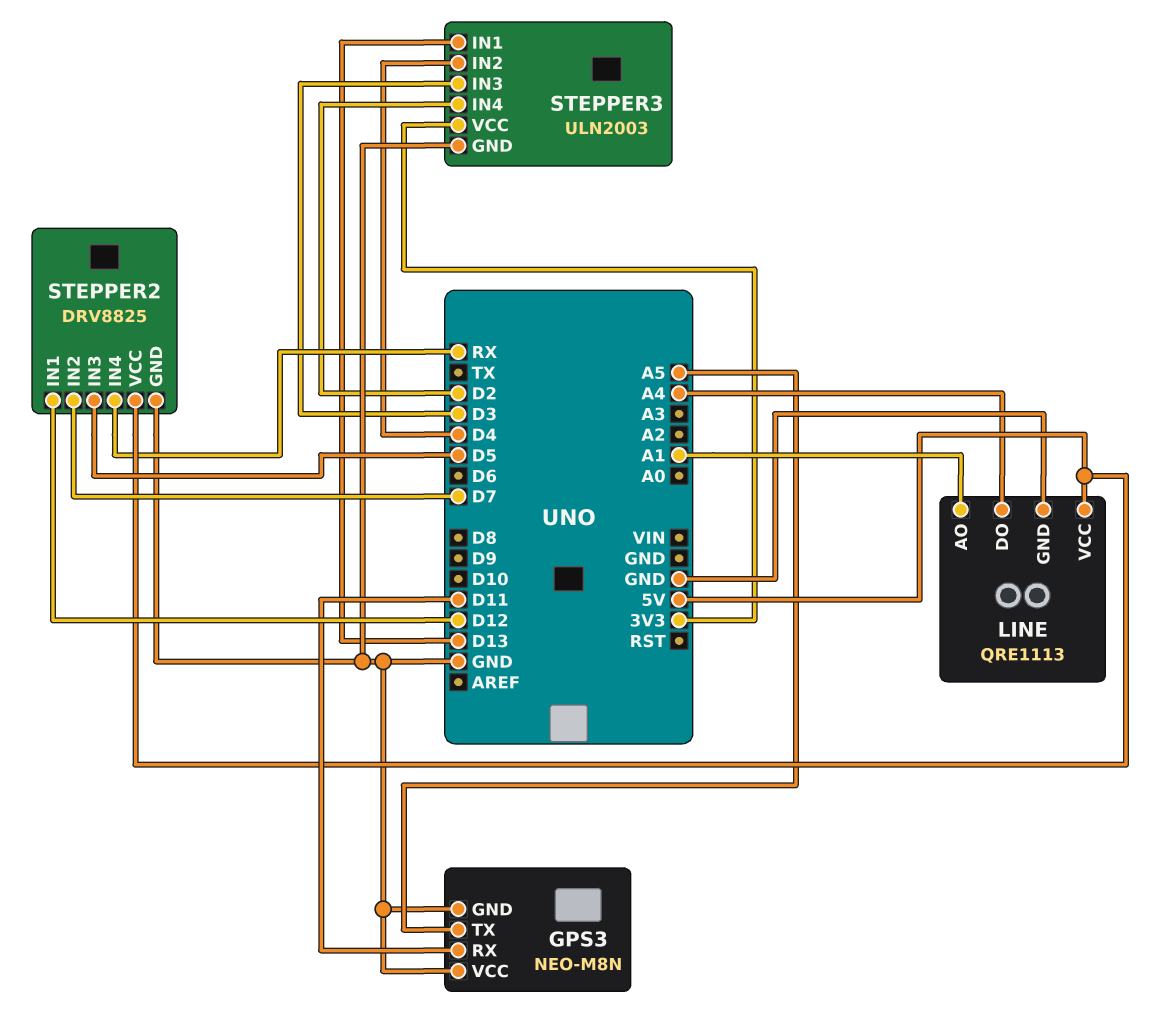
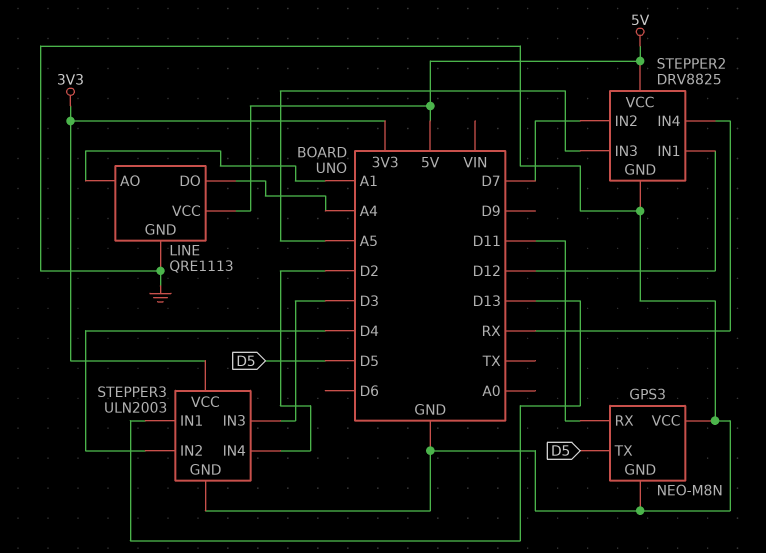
GPS3 pin TX: A5 -> D5
STEPPER2 pin IN3: D5 -> A5

